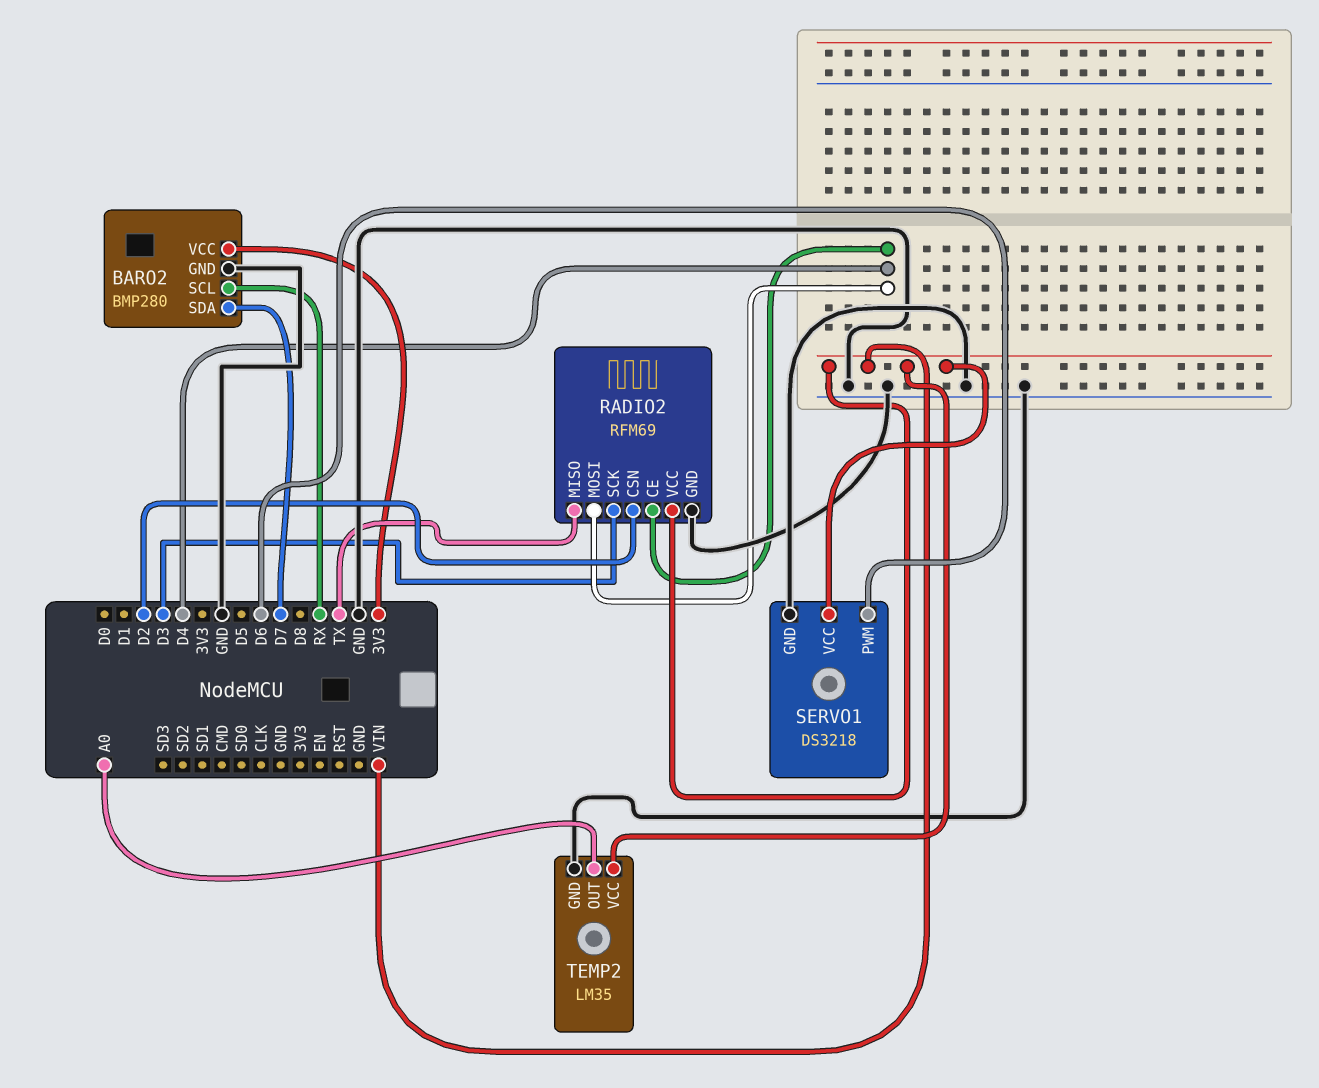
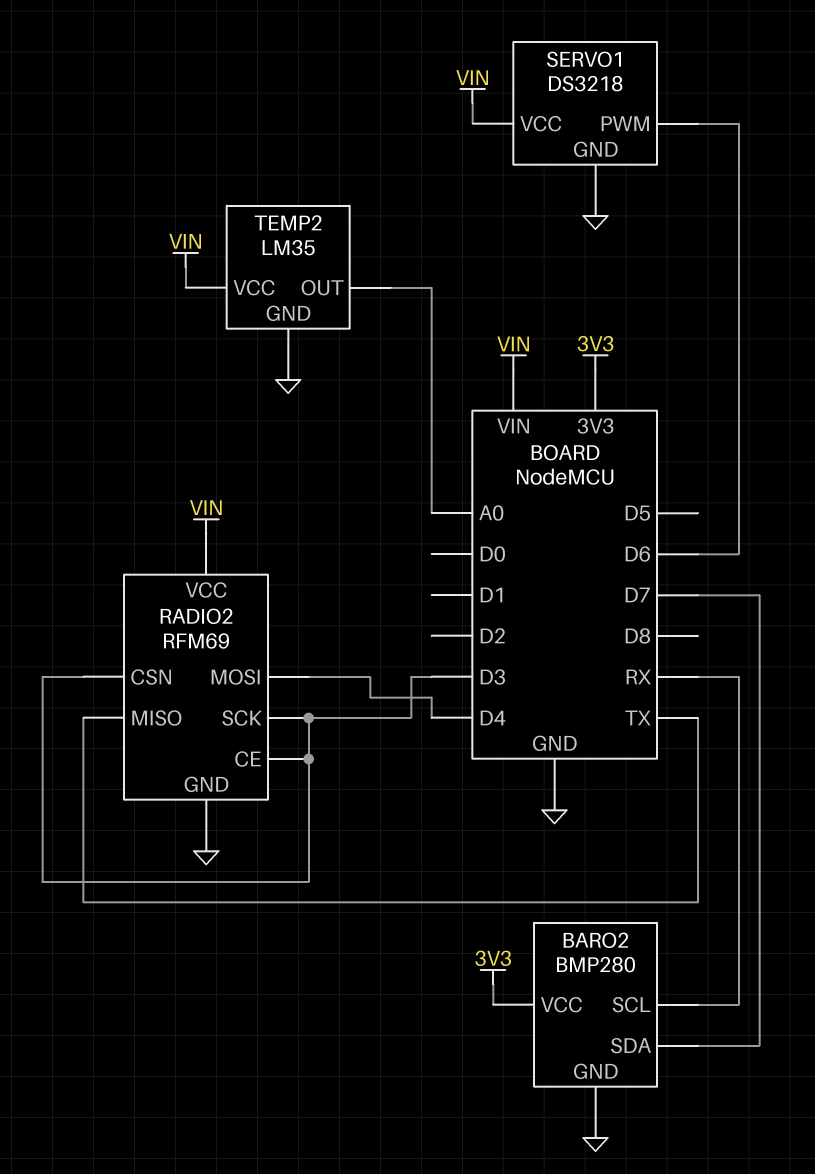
RADIO2 pin CE: D4 -> D3
RADIO2 pin CSN: D2 -> D3

